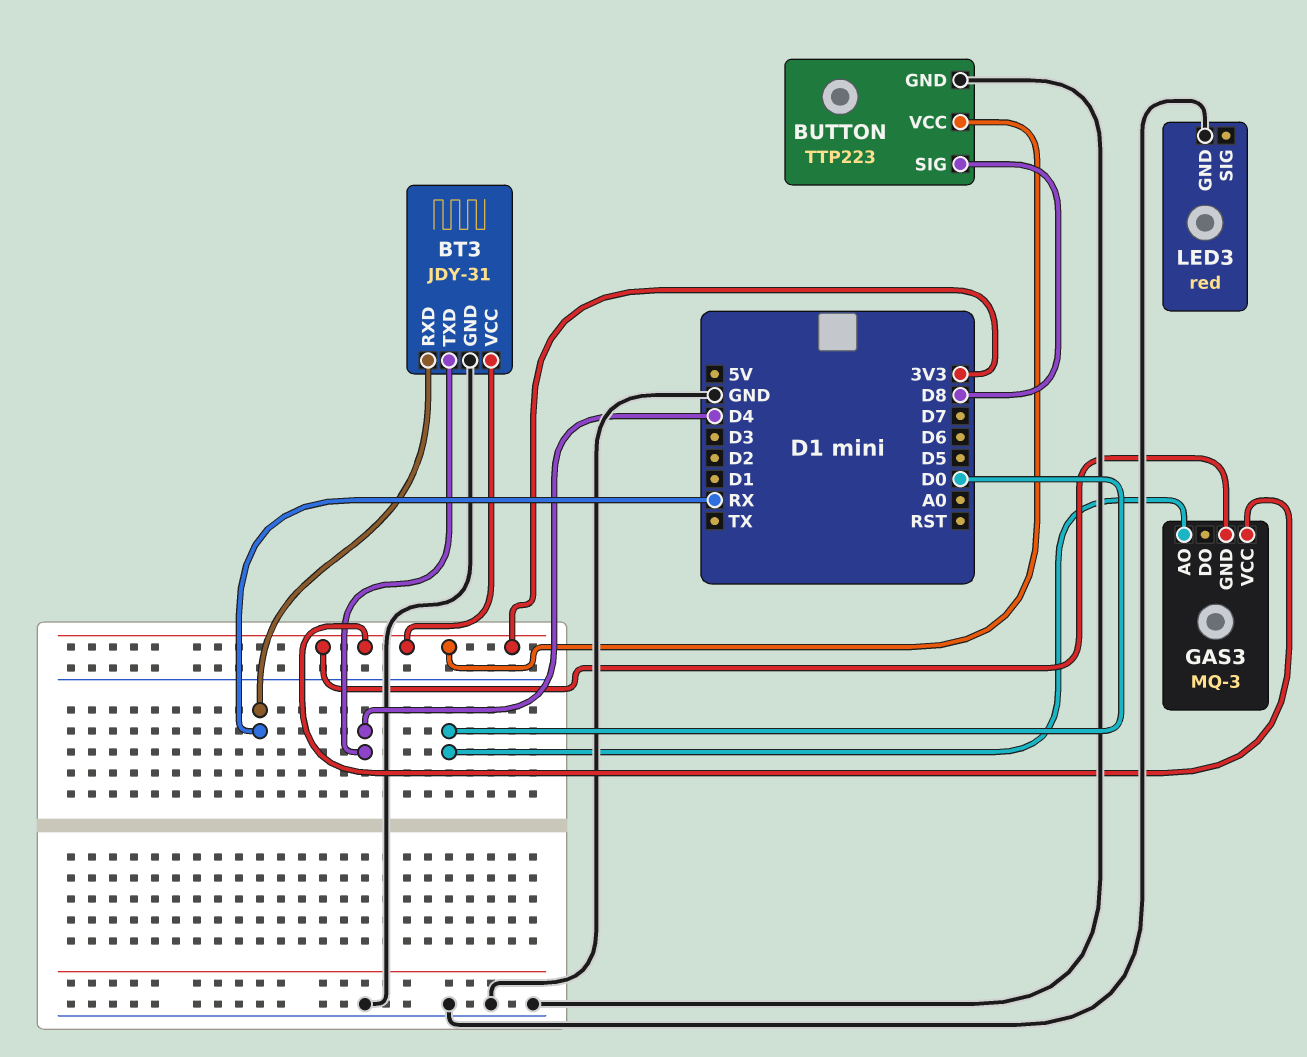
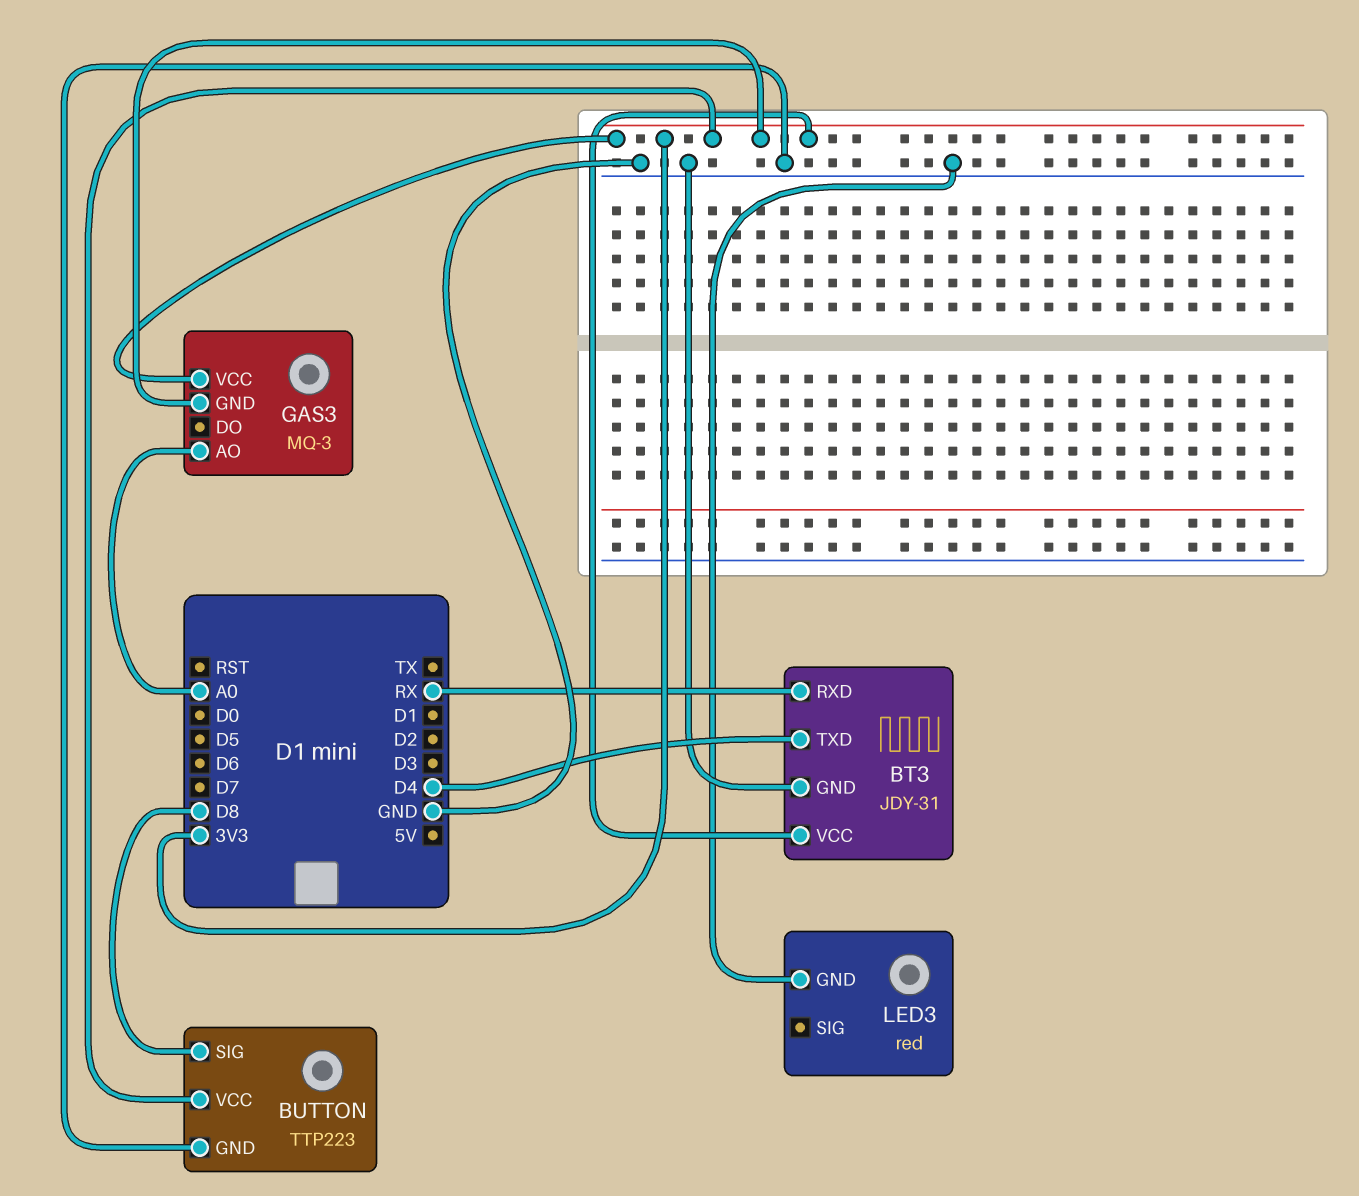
GAS3 pin AO: D0 -> A0

